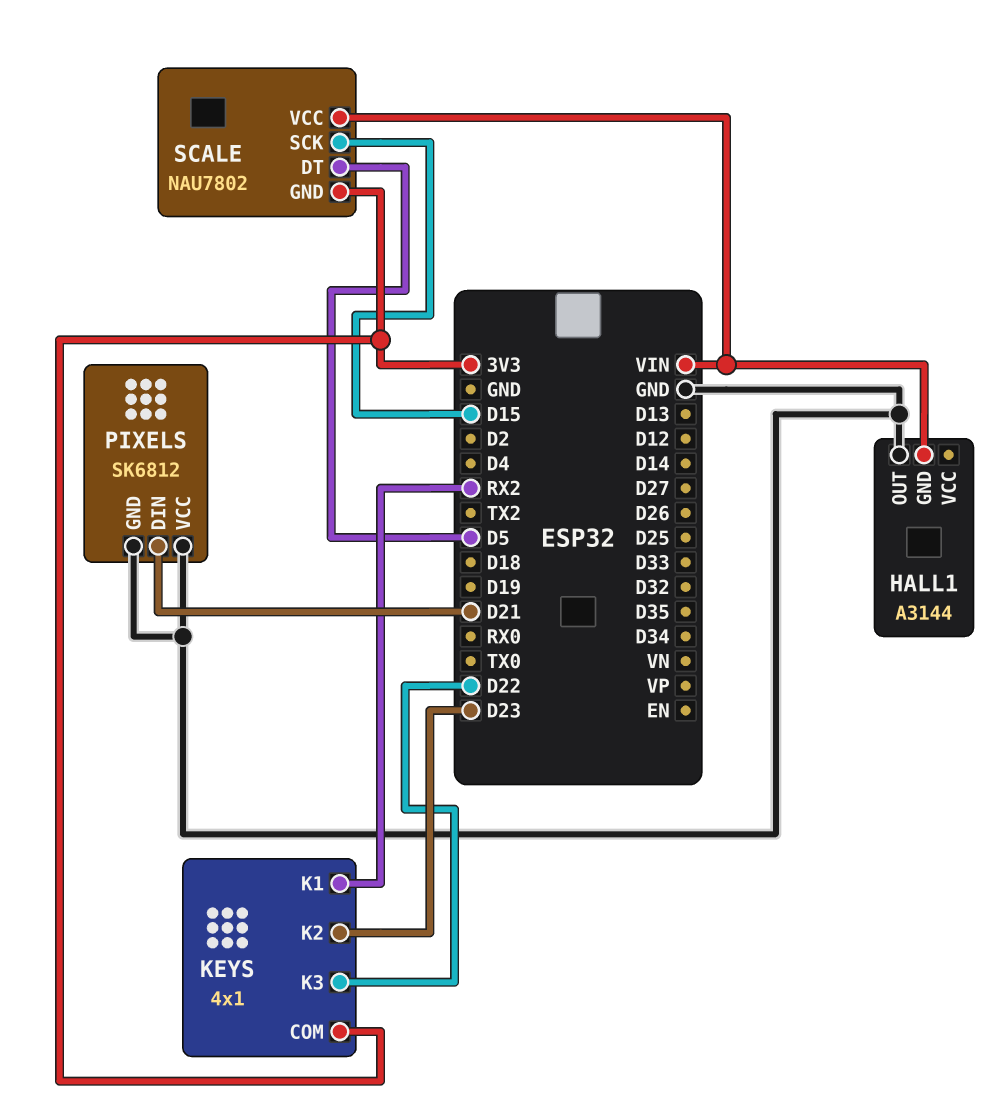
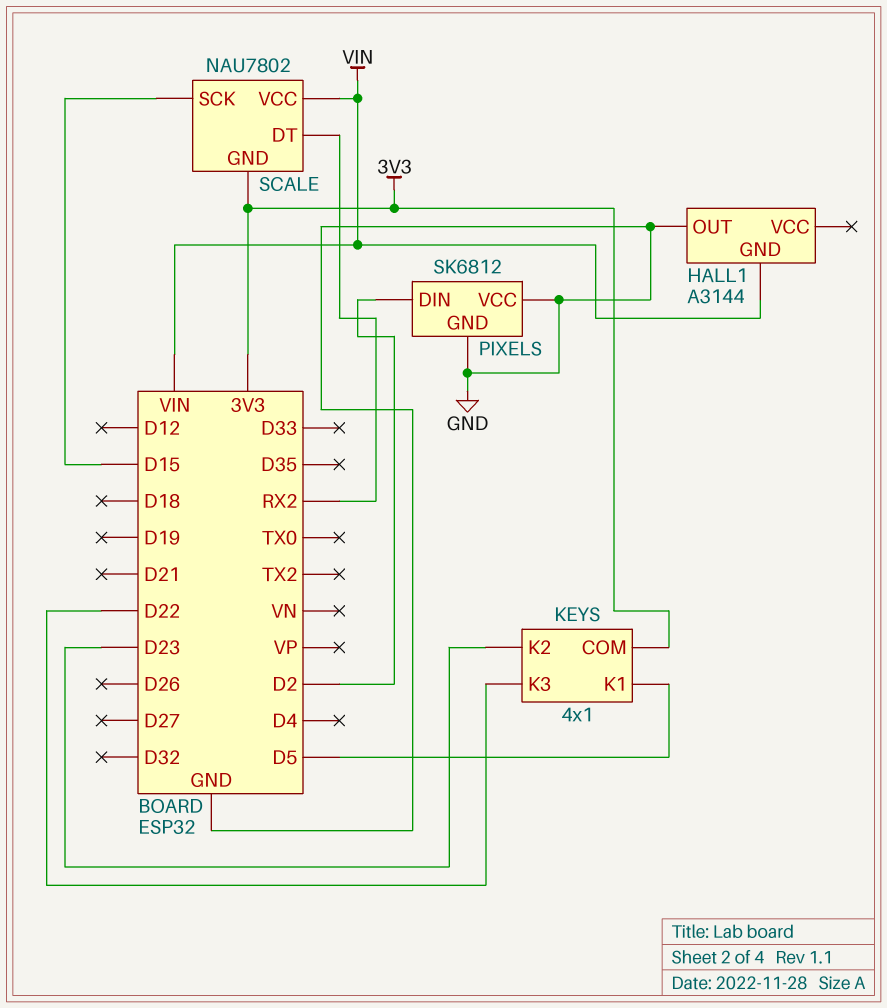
KEYS pin K1: RX2 -> D5
PIXELS pin DIN: D21 -> D2
SCALE pin DT: D5 -> RX2

